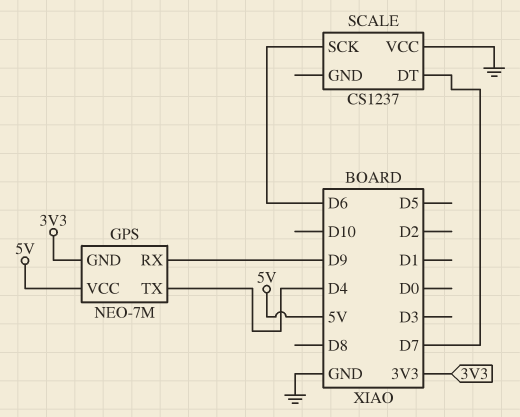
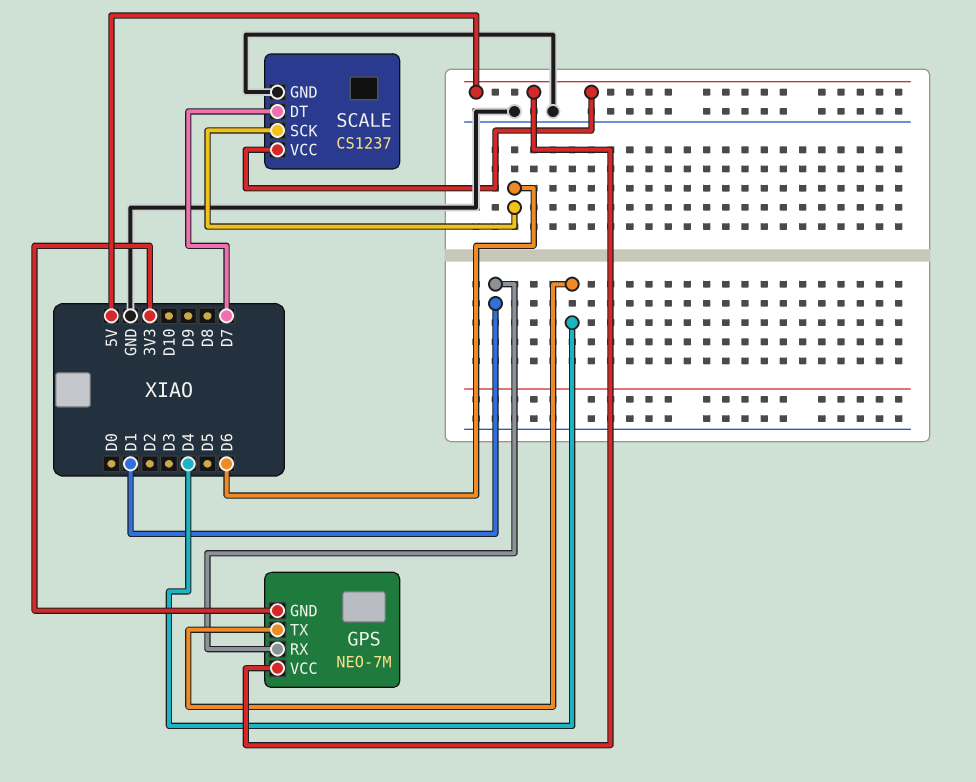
GPS pin RX: D9 -> D1
SCALE pin GND: none -> GND
SCALE pin VCC: GND -> 5V

